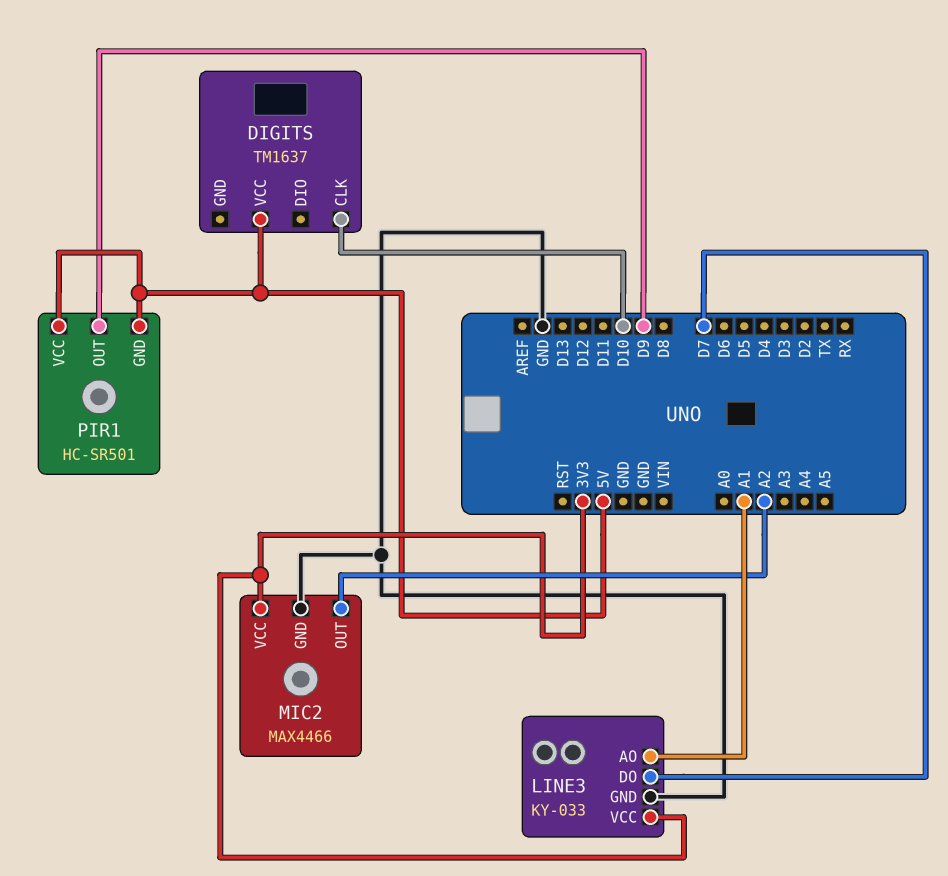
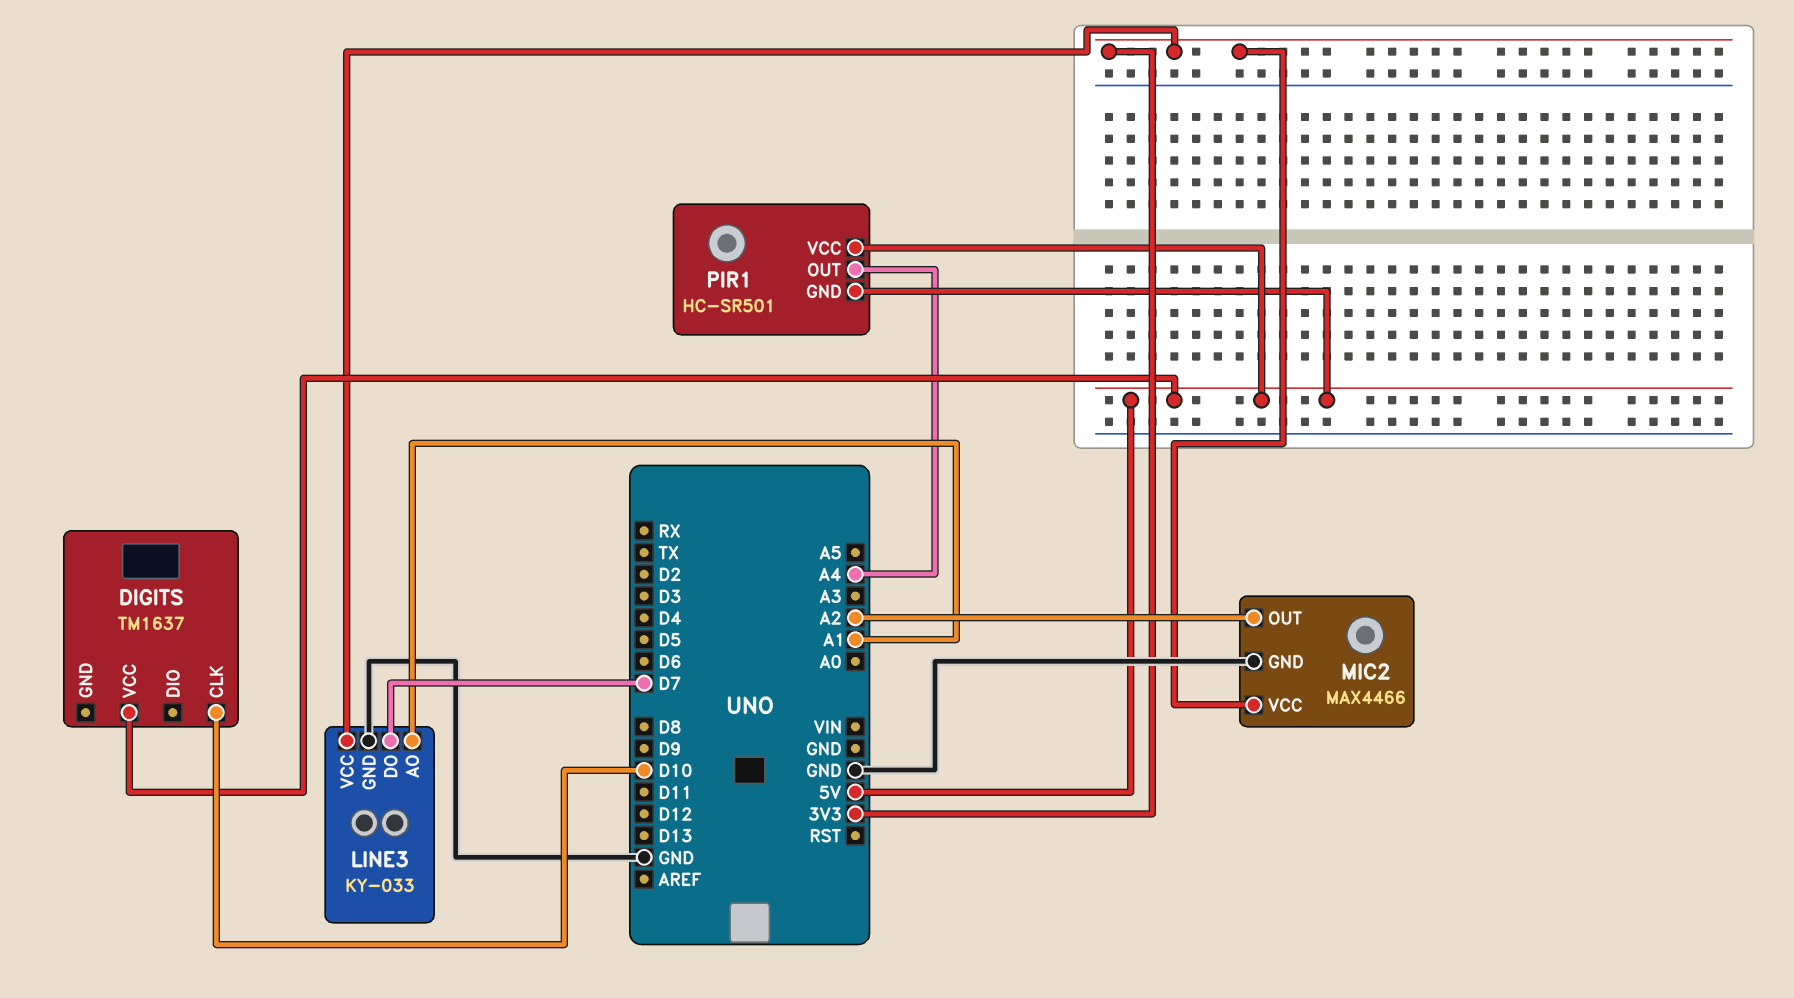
PIR1 pin OUT: D9 -> A4

